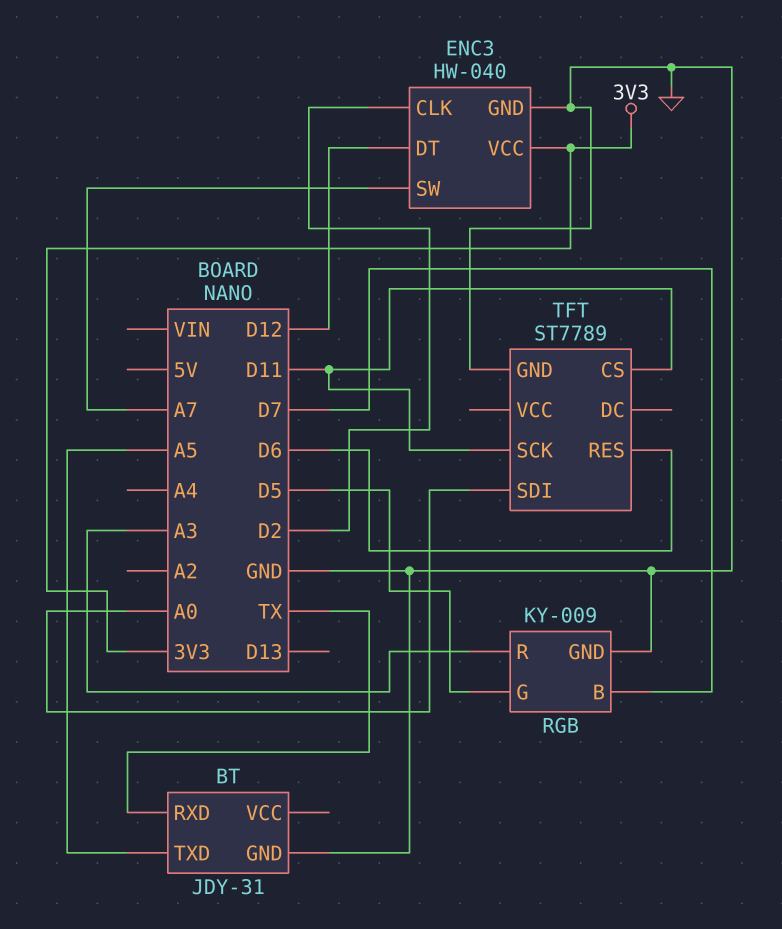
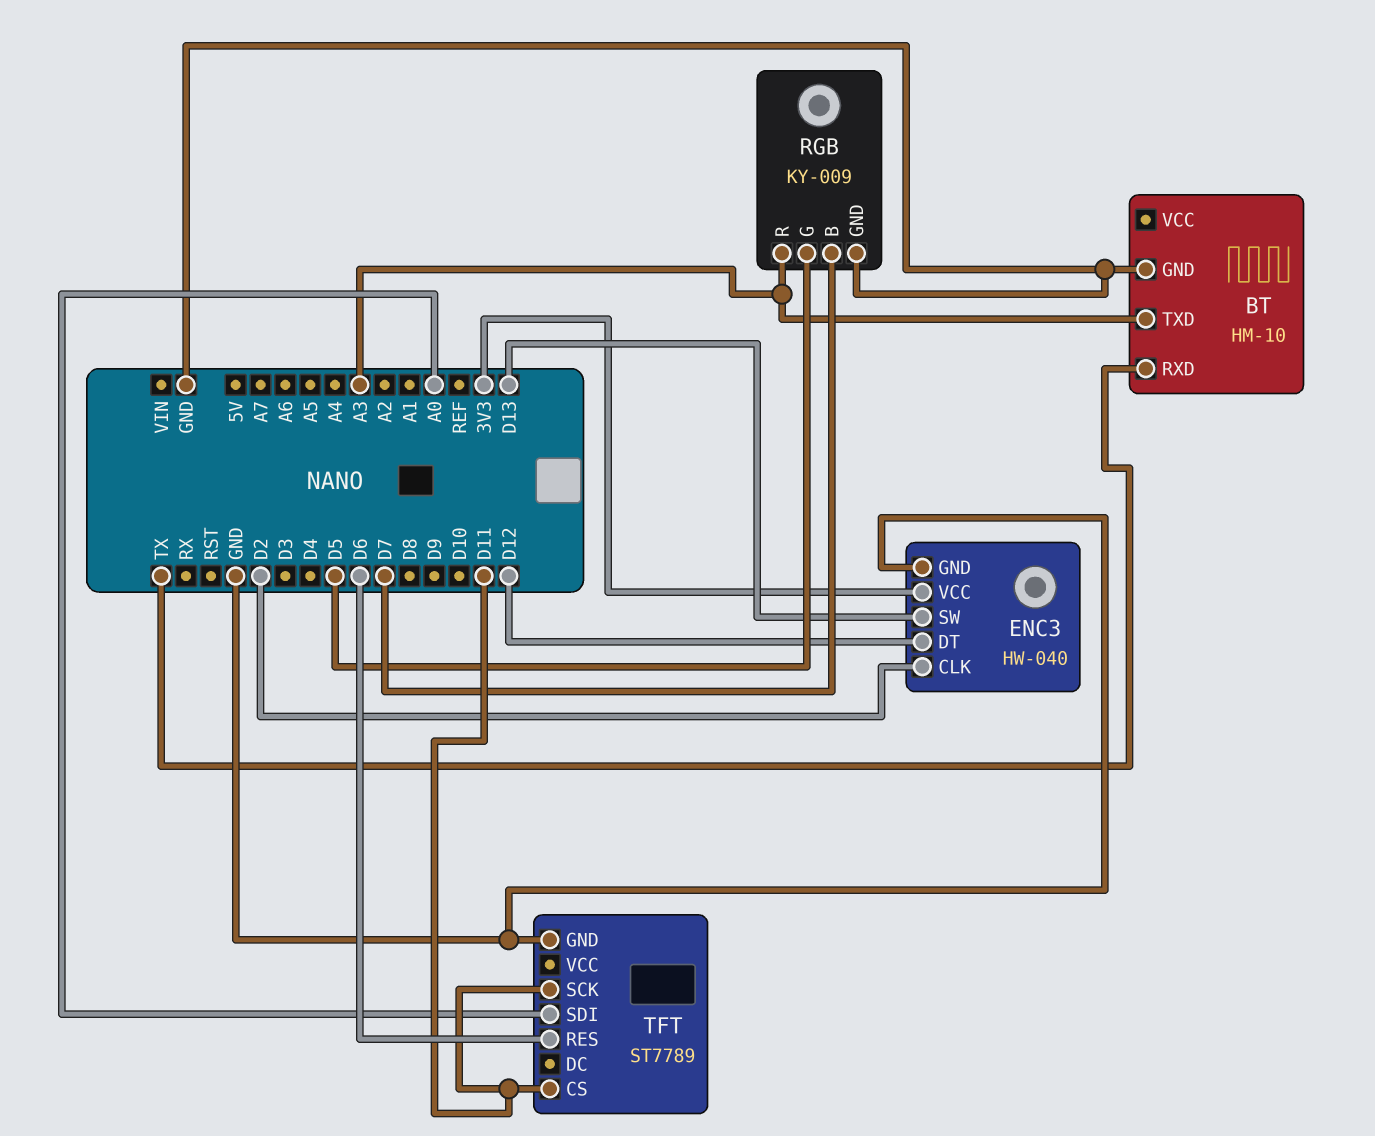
BT: JDY-31 -> HM-10
BT pin TXD: A5 -> A3
ENC3 pin SW: A7 -> D13

